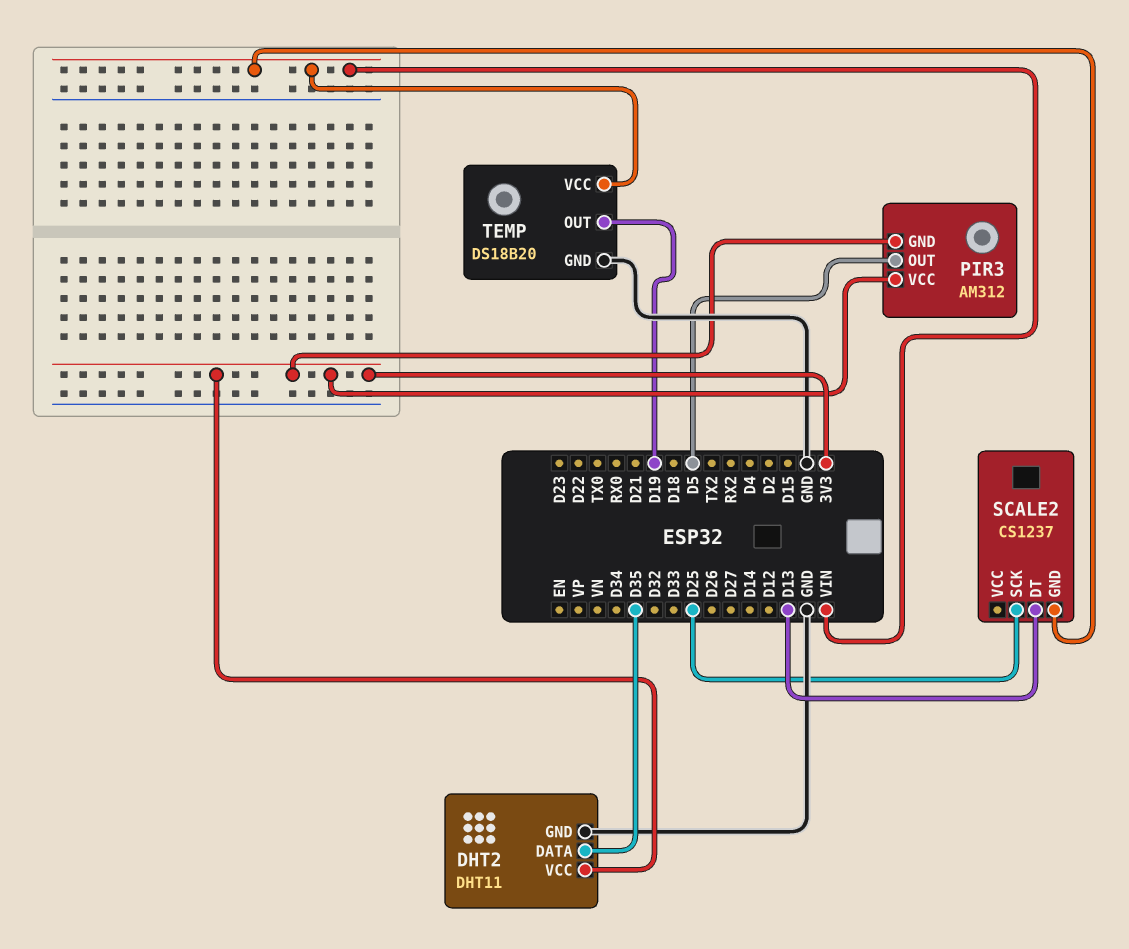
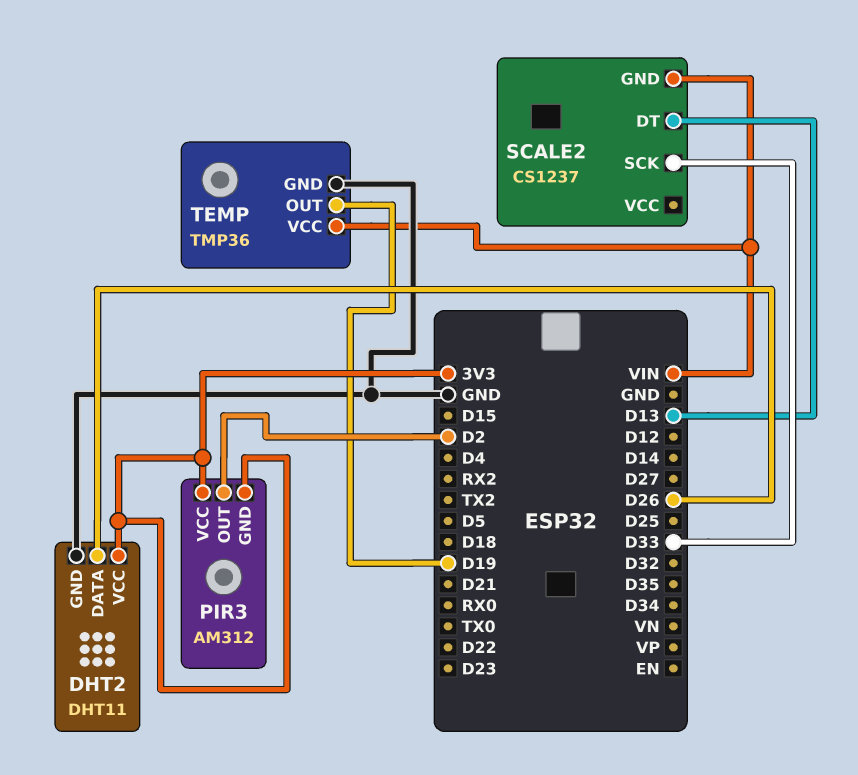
DHT2 pin DATA: D35 -> D26
PIR3 pin OUT: D5 -> D2
SCALE2 pin SCK: D25 -> D33
TEMP: DS18B20 -> TMP36

